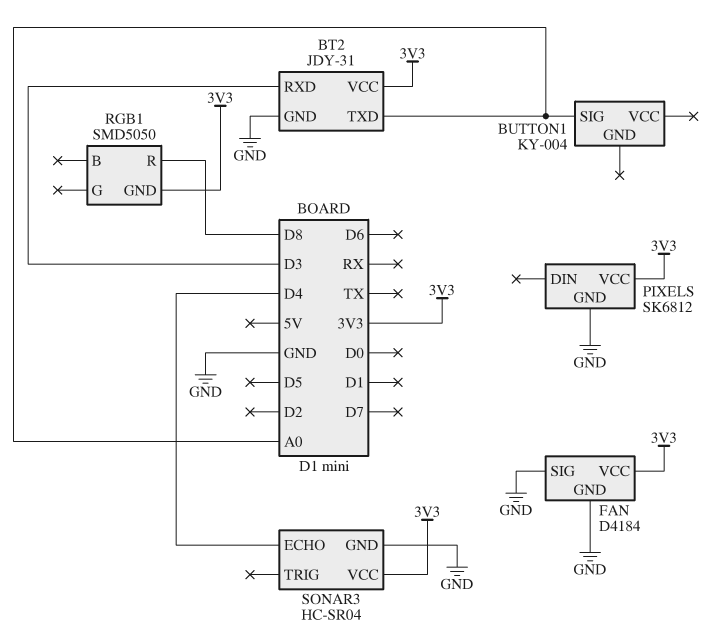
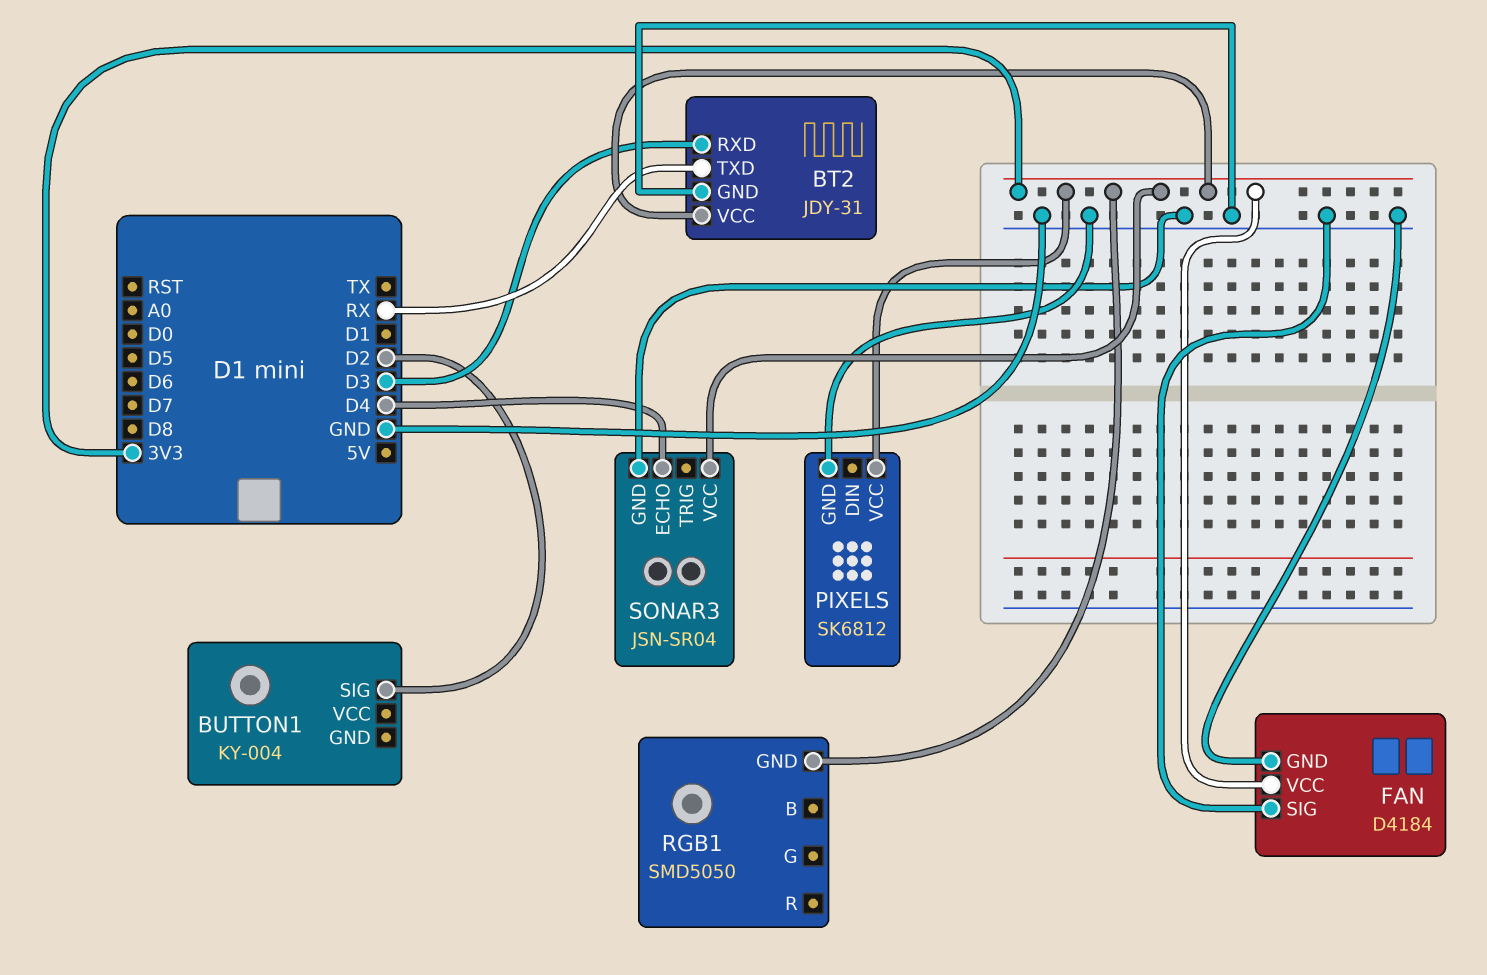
BT2 pin TXD: A0 -> RX
BUTTON1 pin SIG: A0 -> D2
RGB1 pin R: D8 -> none
SONAR3: HC-SR04 -> JSN-SR04

